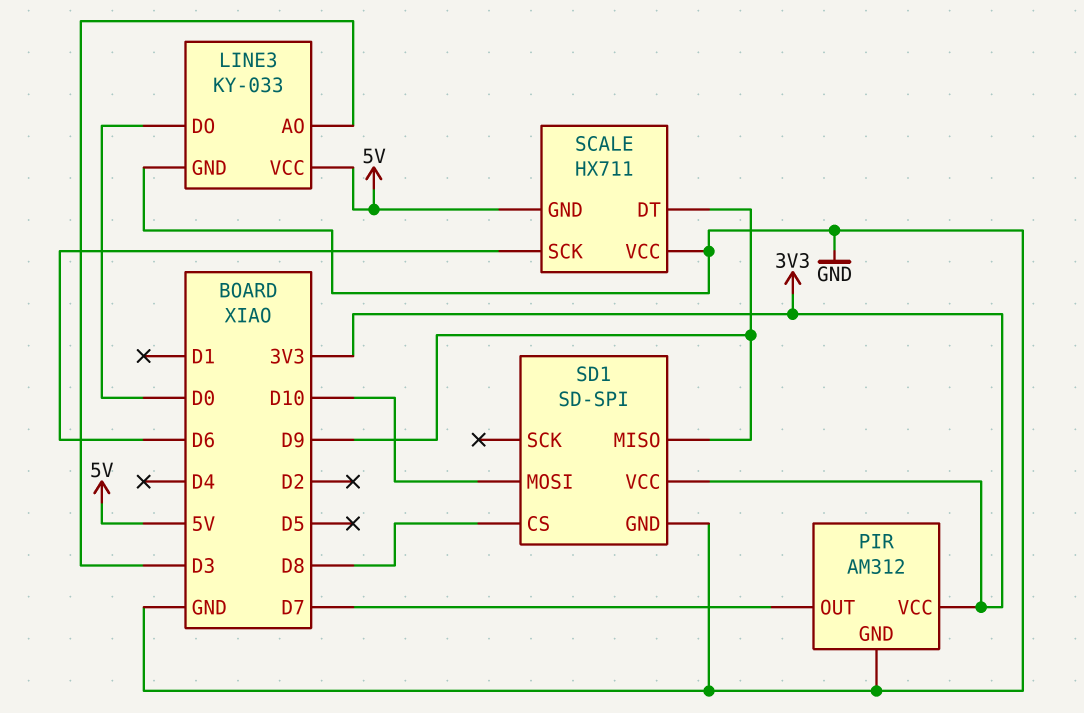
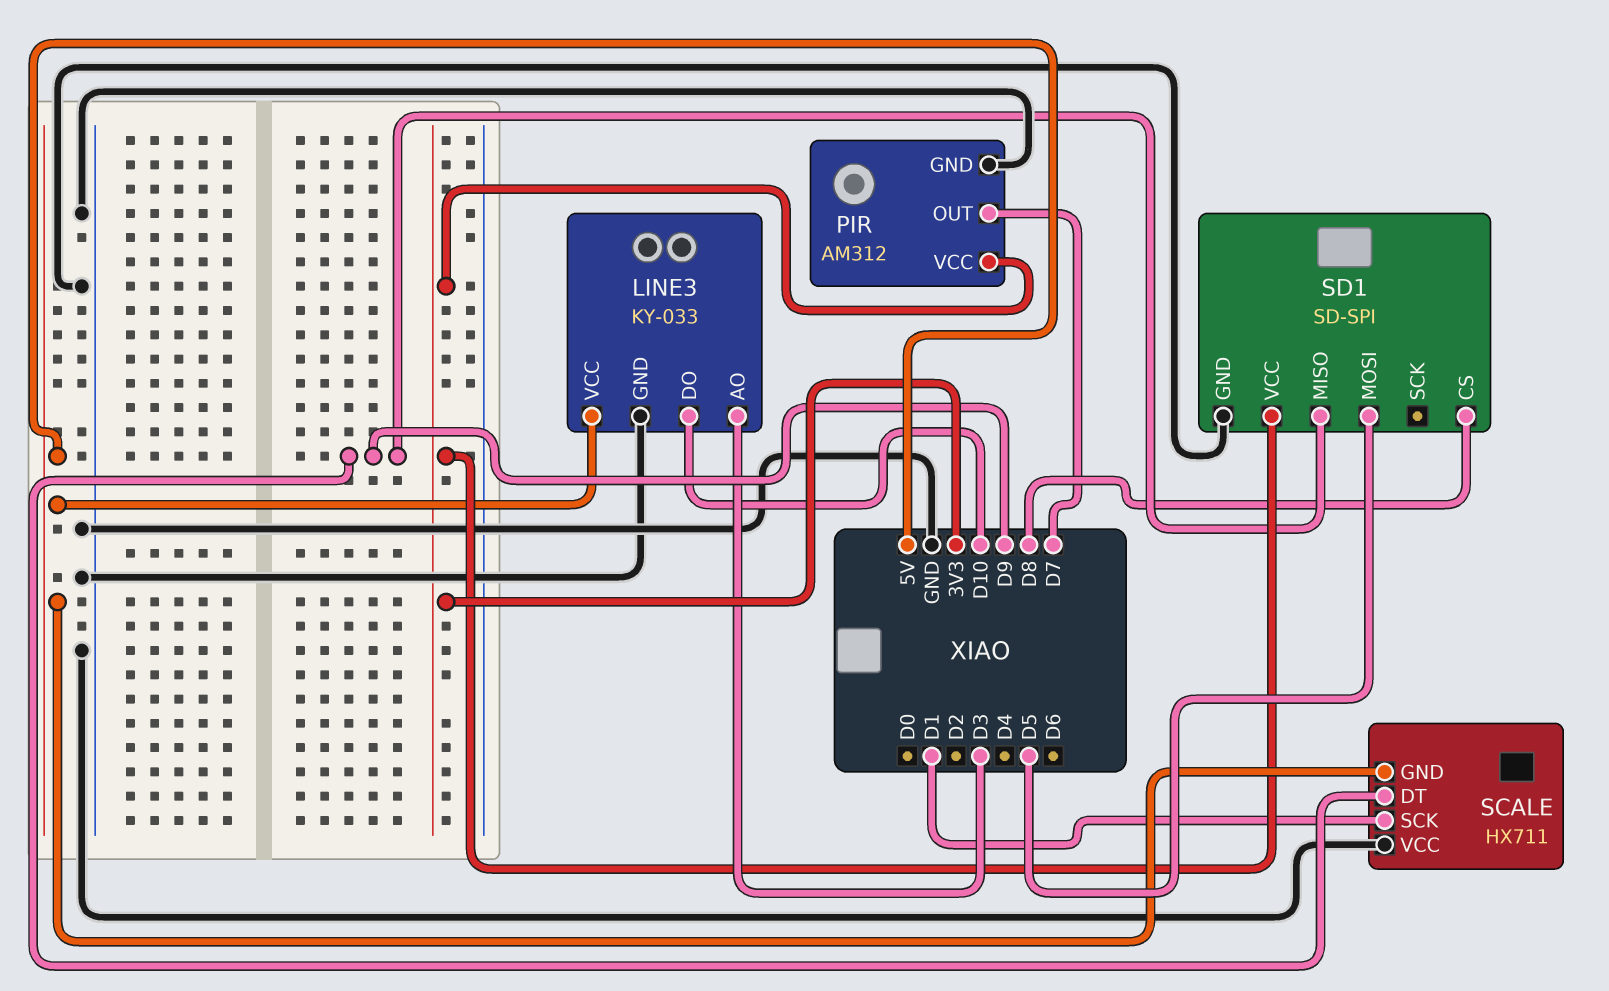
LINE3 pin DO: D0 -> D10
SCALE pin SCK: D6 -> D1
SD1 pin MOSI: D10 -> D5

